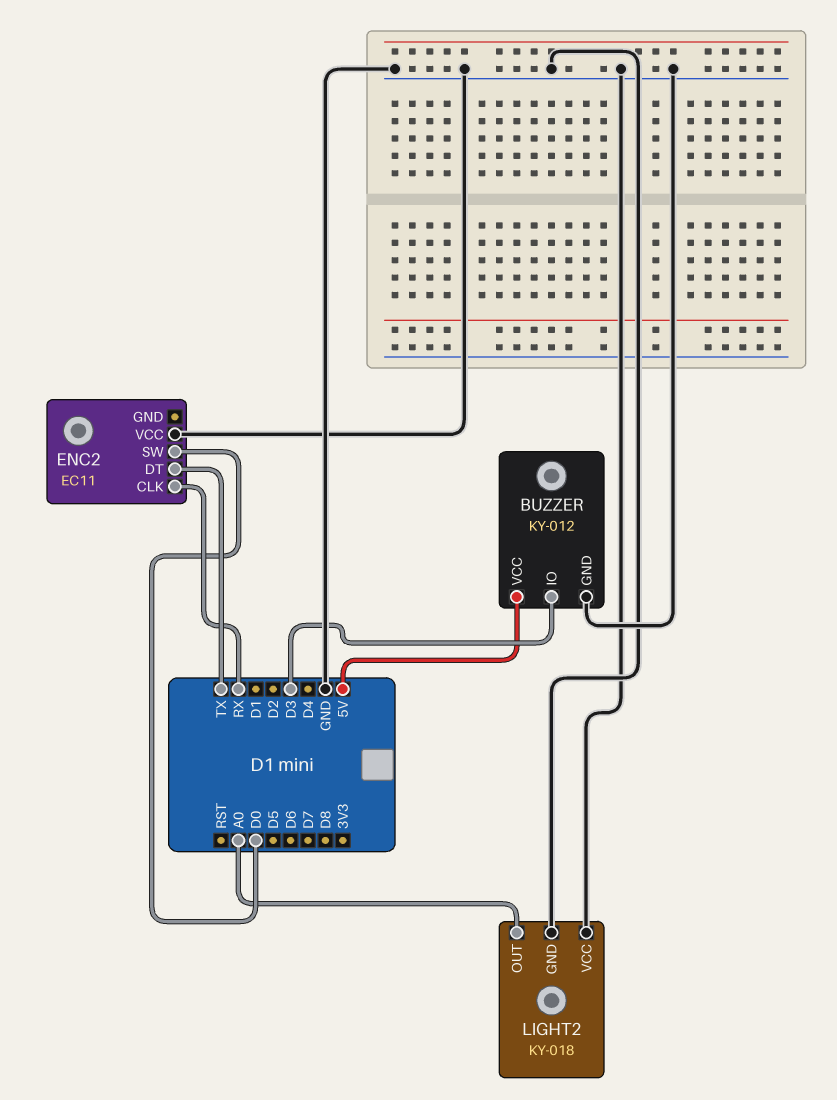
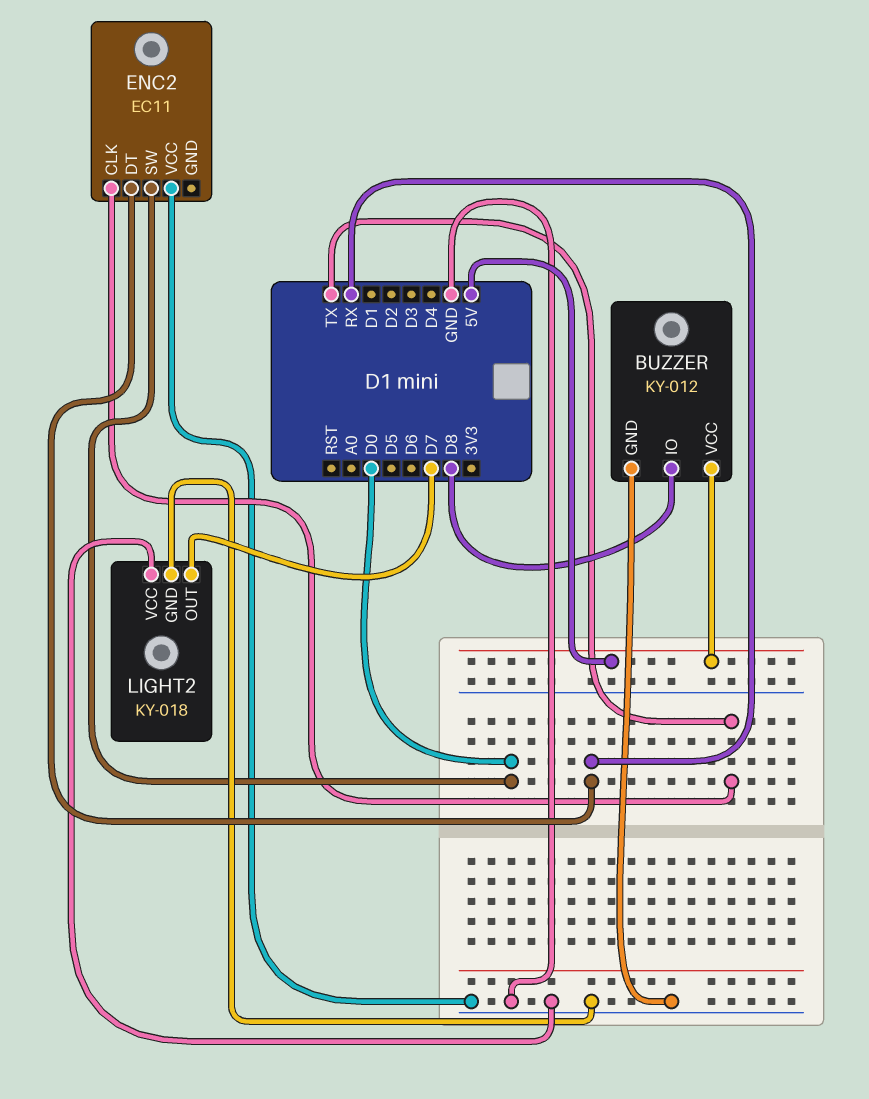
BUZZER pin IO: D3 -> D8
ENC2 pin CLK: RX -> TX
ENC2 pin DT: TX -> RX
LIGHT2 pin OUT: A0 -> D7

